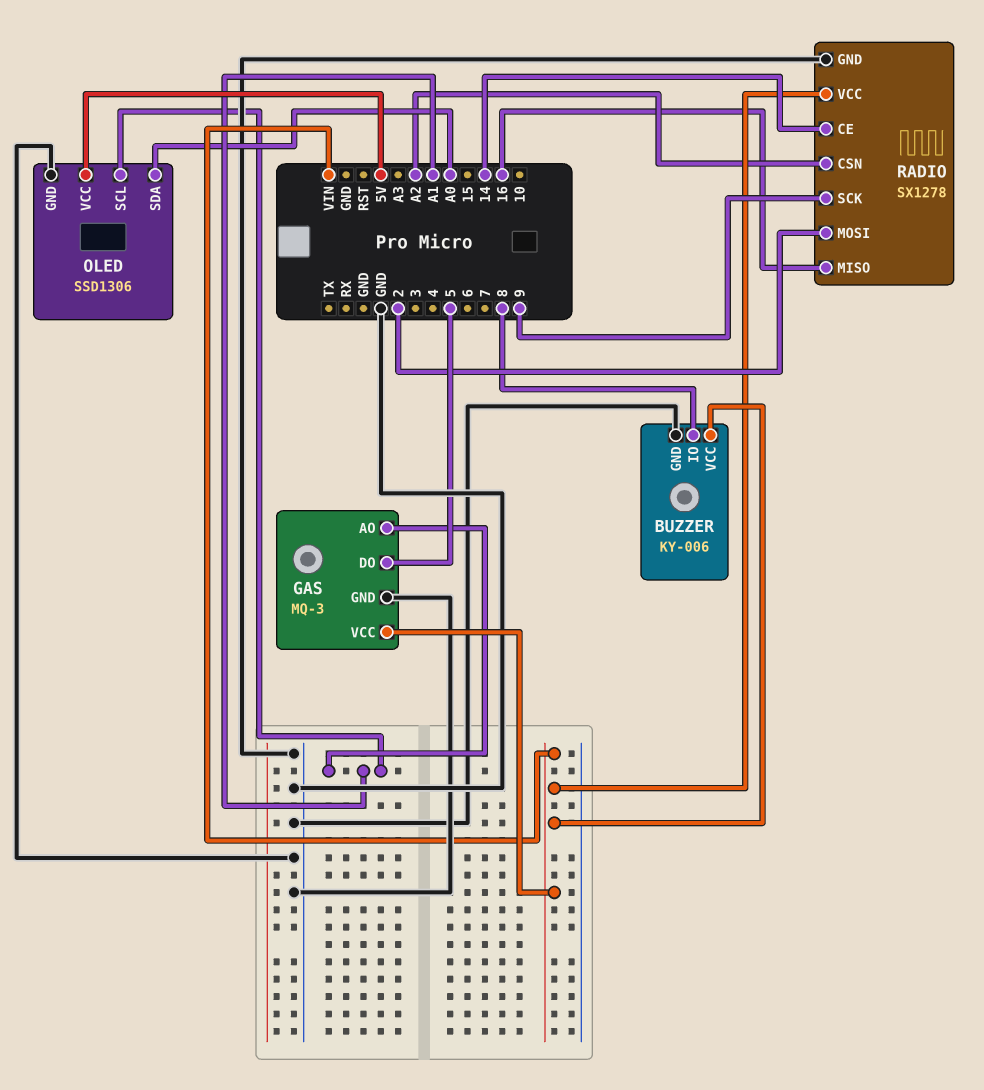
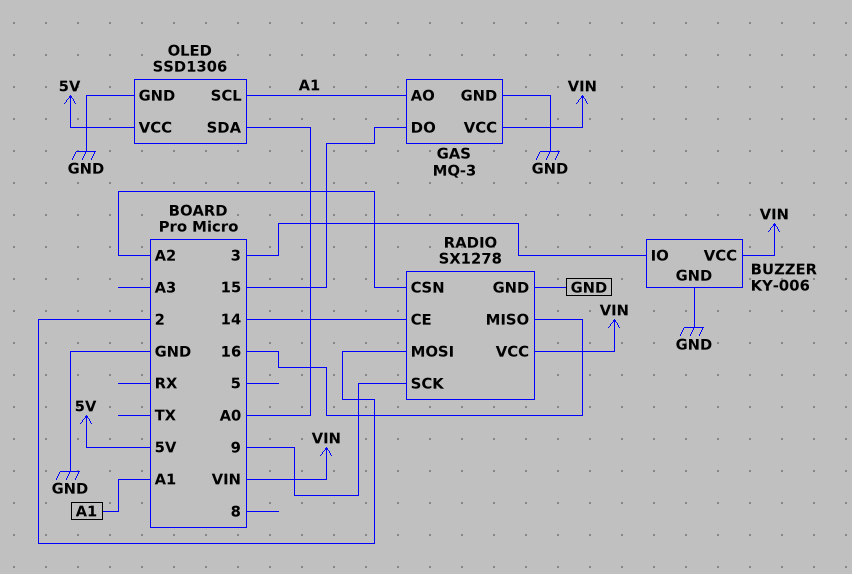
BUZZER pin IO: 8 -> 3
GAS pin DO: 5 -> 15

